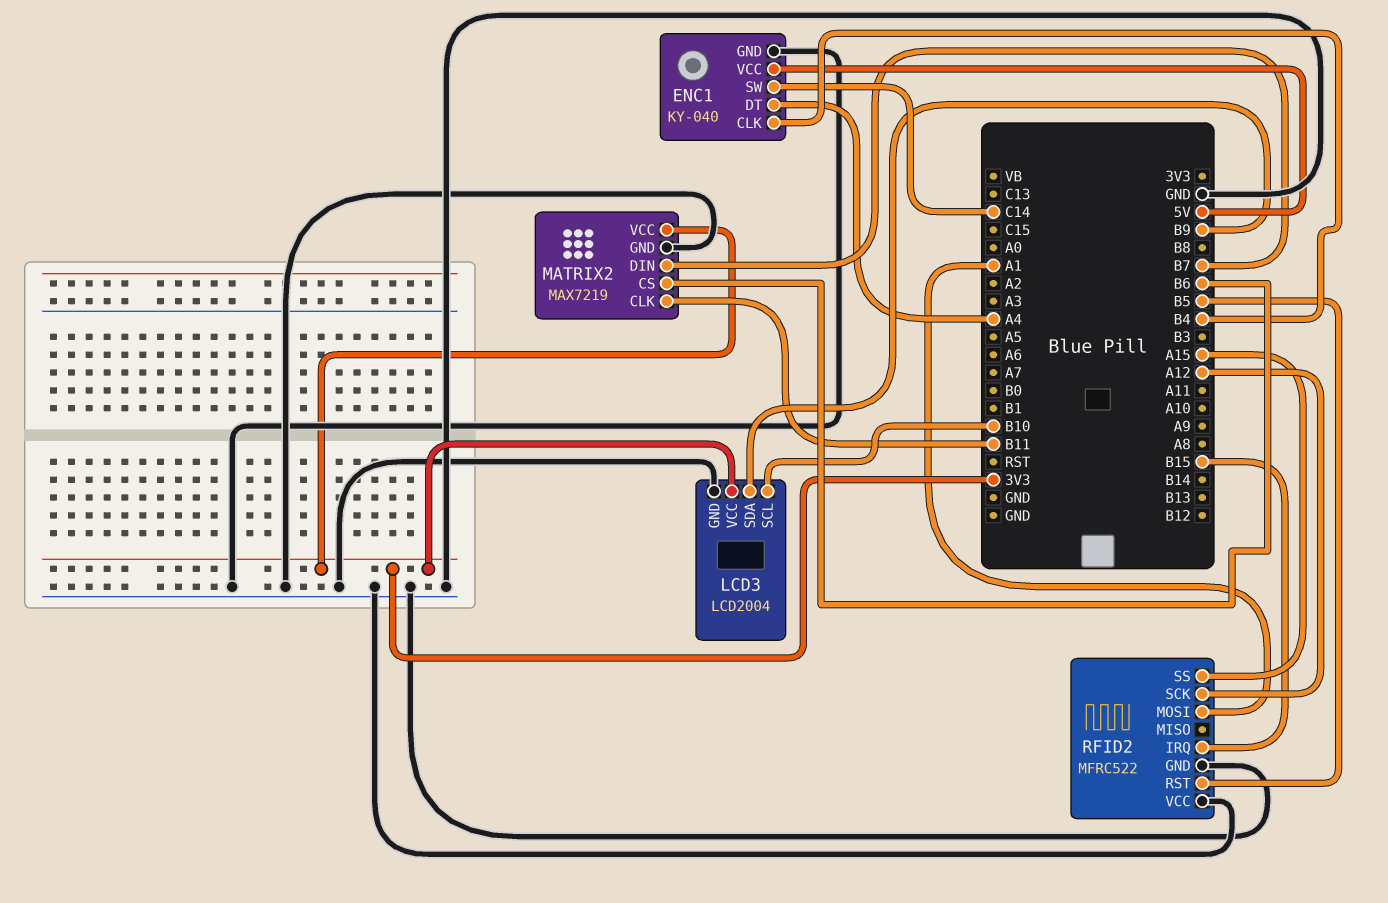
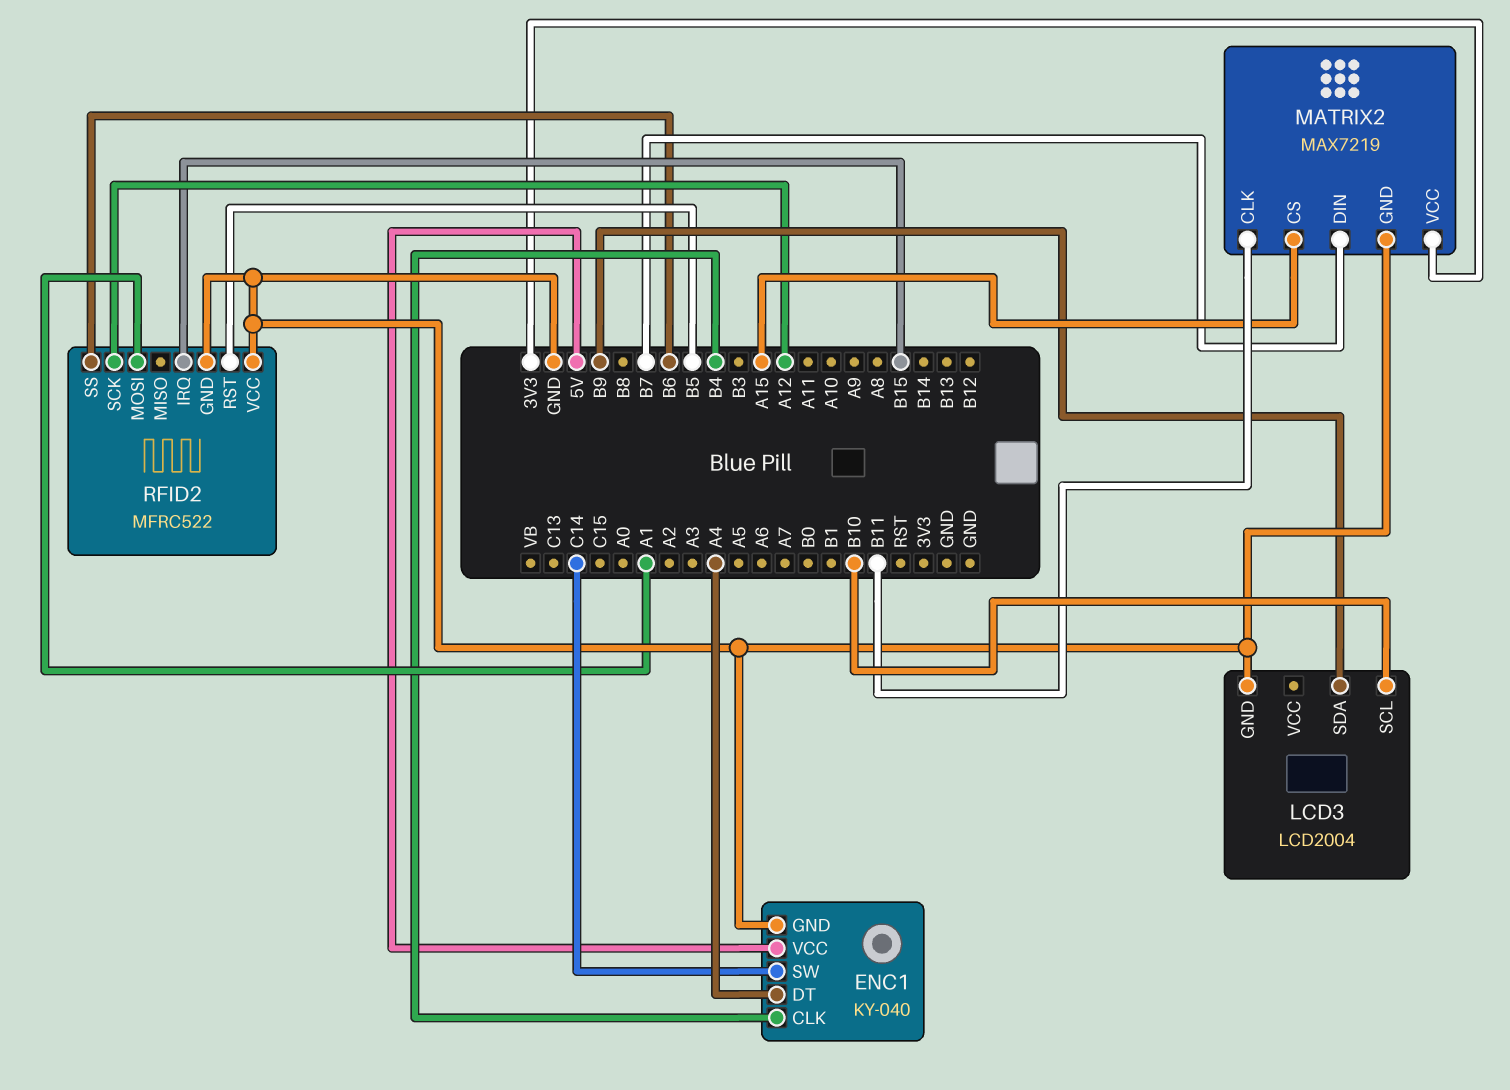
LCD3 pin VCC: 3V3 -> none
MATRIX2 pin CS: B6 -> A15
RFID2 pin SS: A15 -> B6

